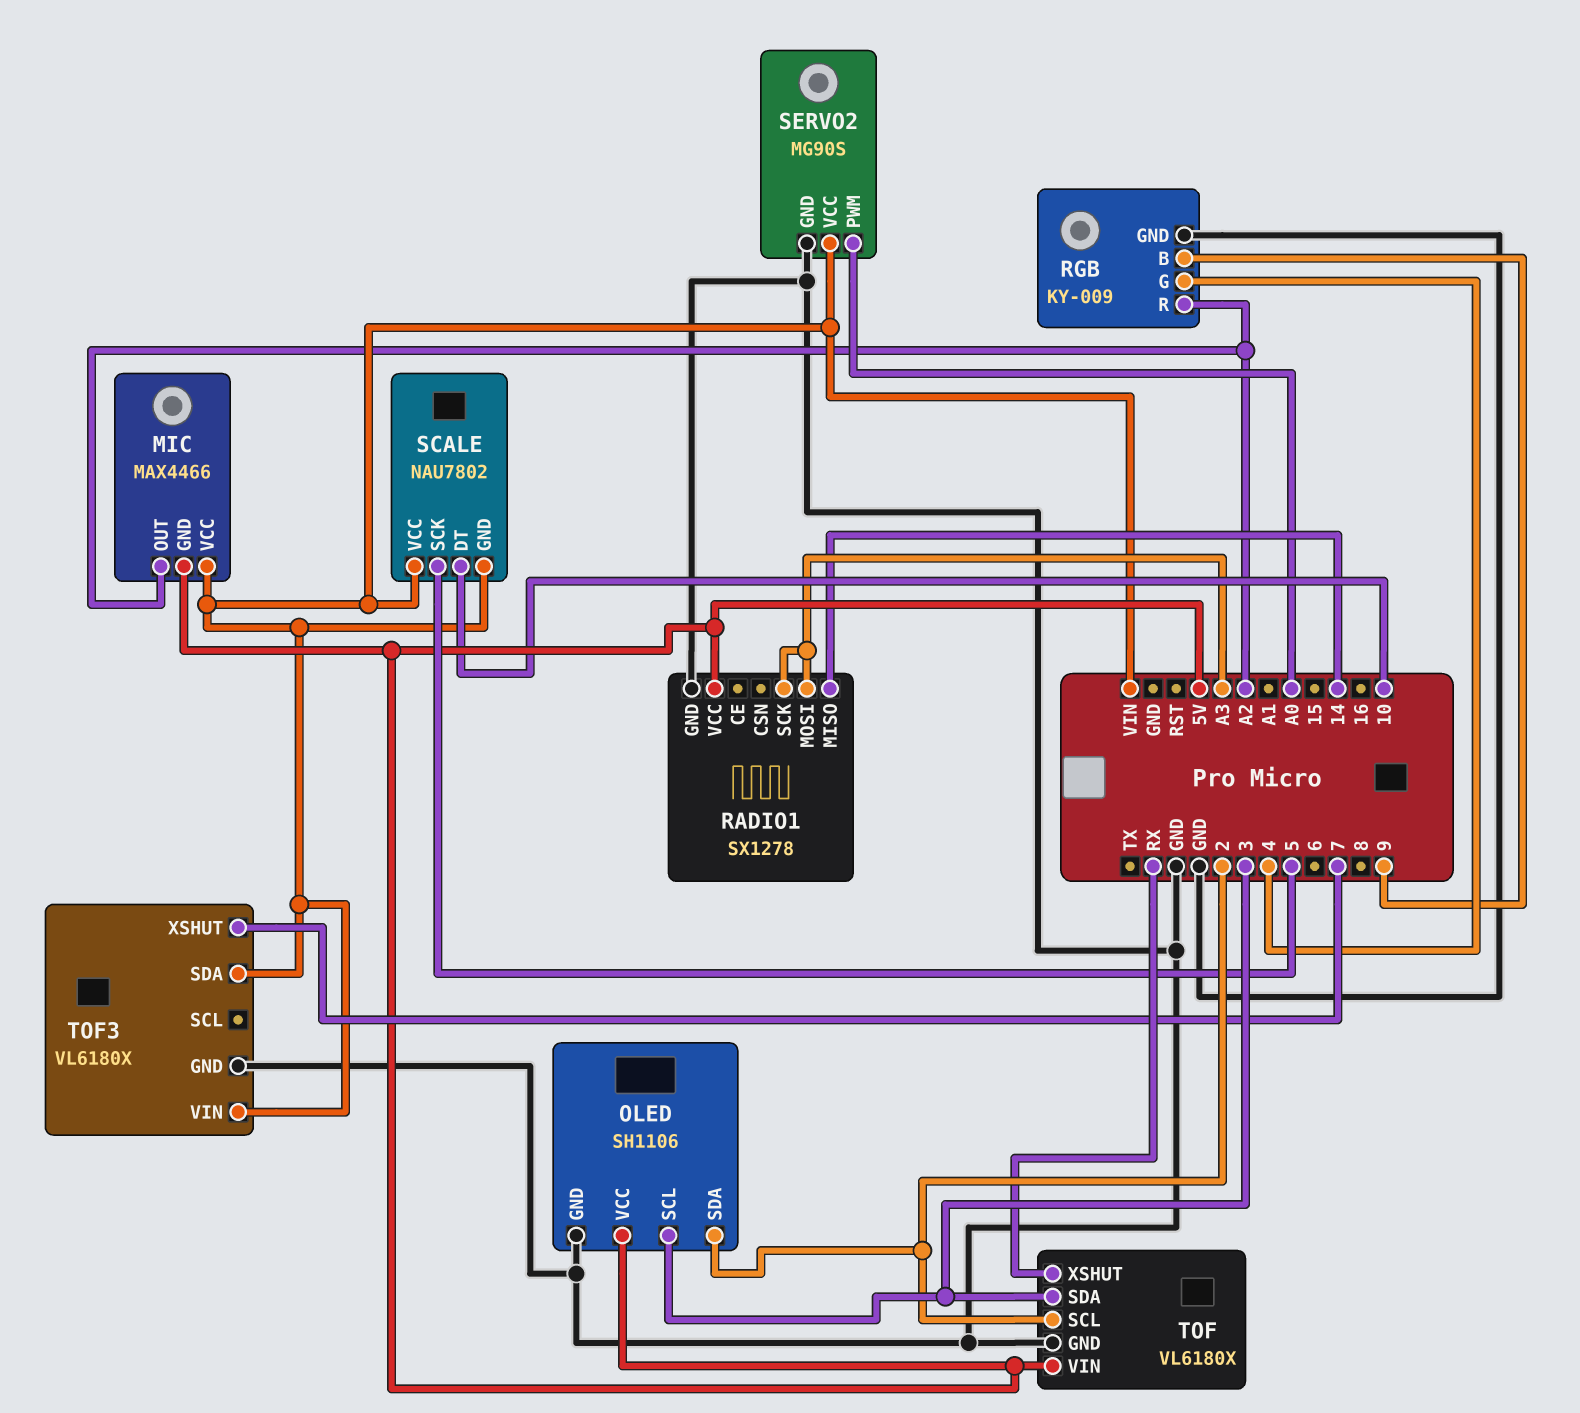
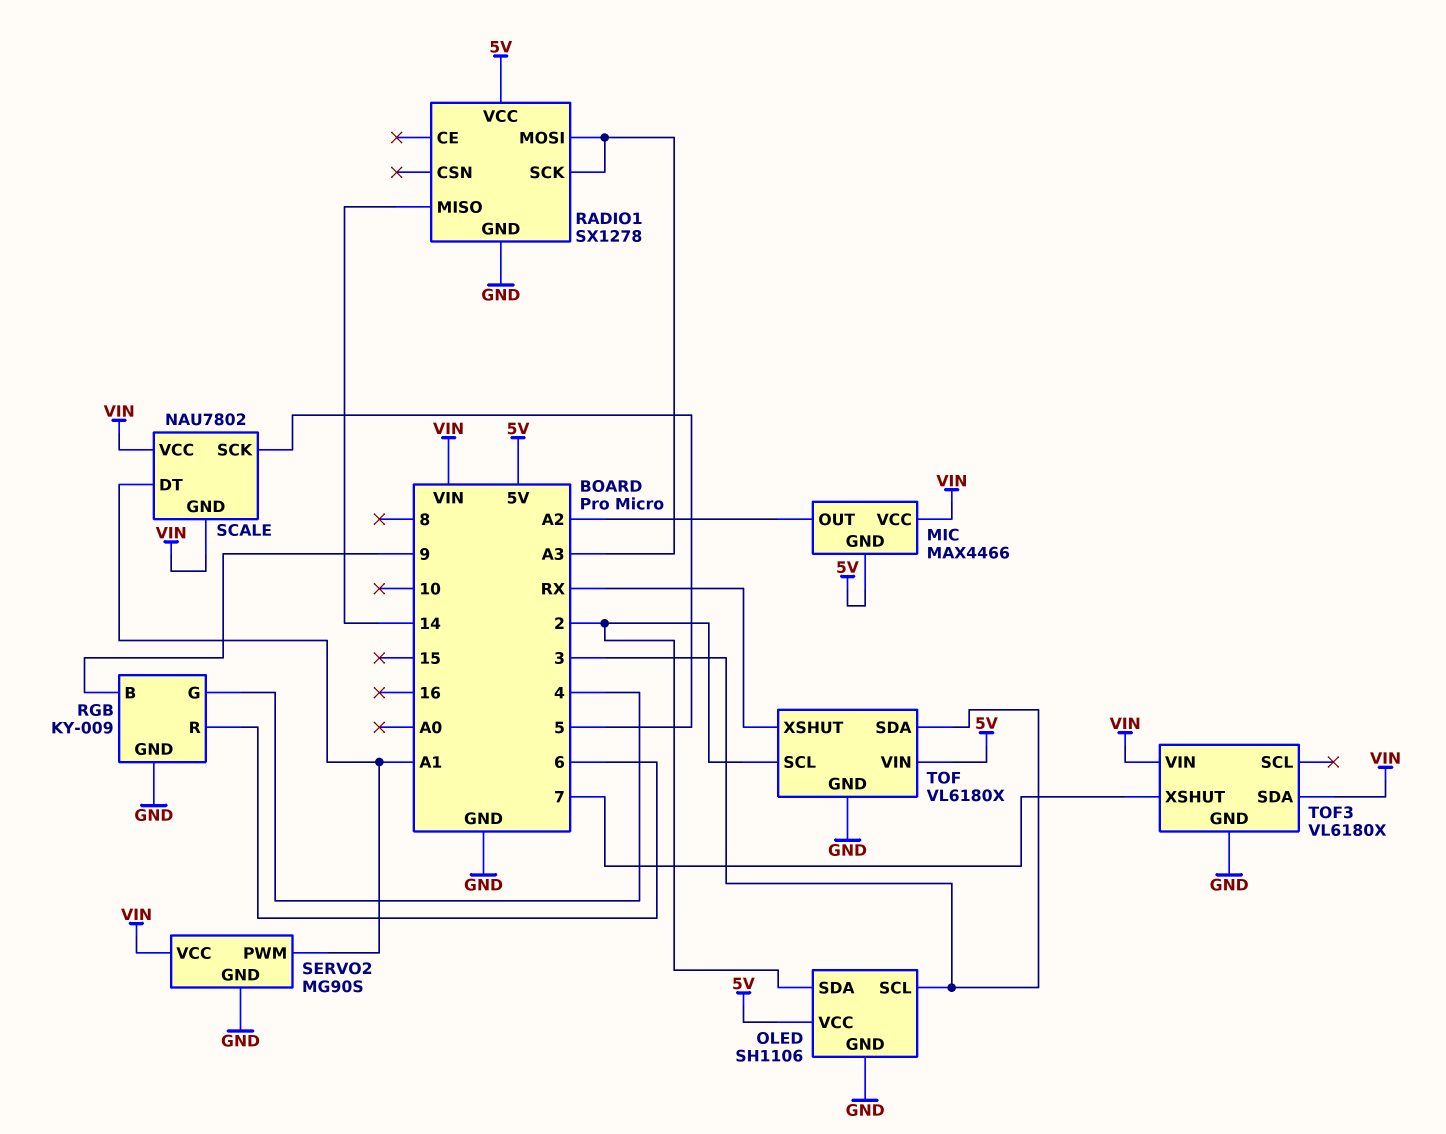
RGB pin R: A2 -> 6
SCALE pin DT: 10 -> A1
SERVO2 pin PWM: A0 -> A1

